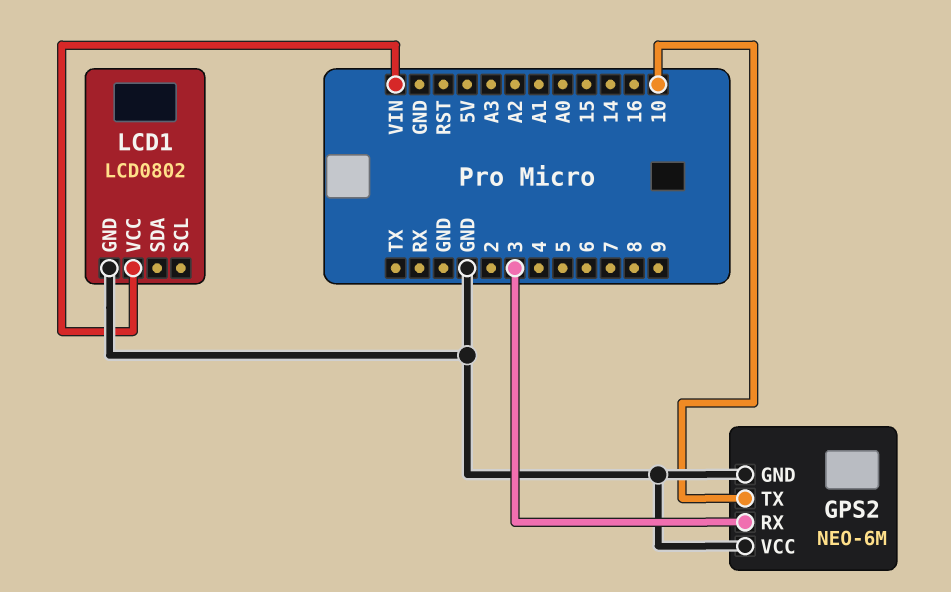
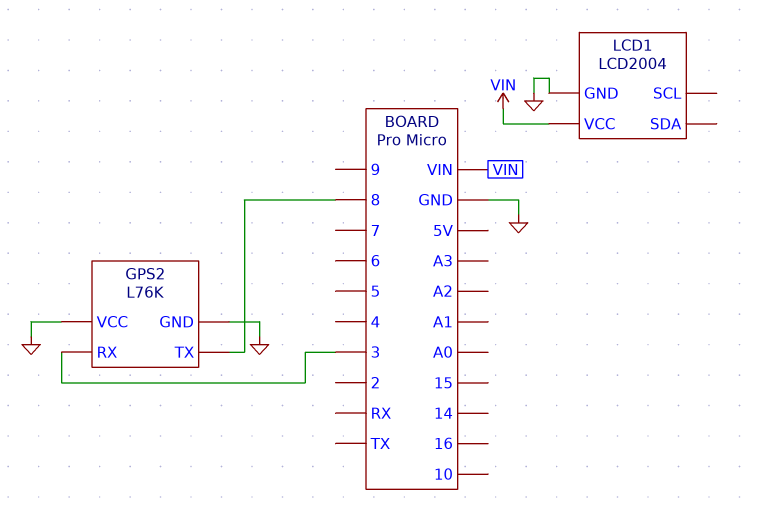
GPS2: NEO-6M -> L76K
GPS2 pin TX: 10 -> 8
LCD1: LCD0802 -> LCD2004

